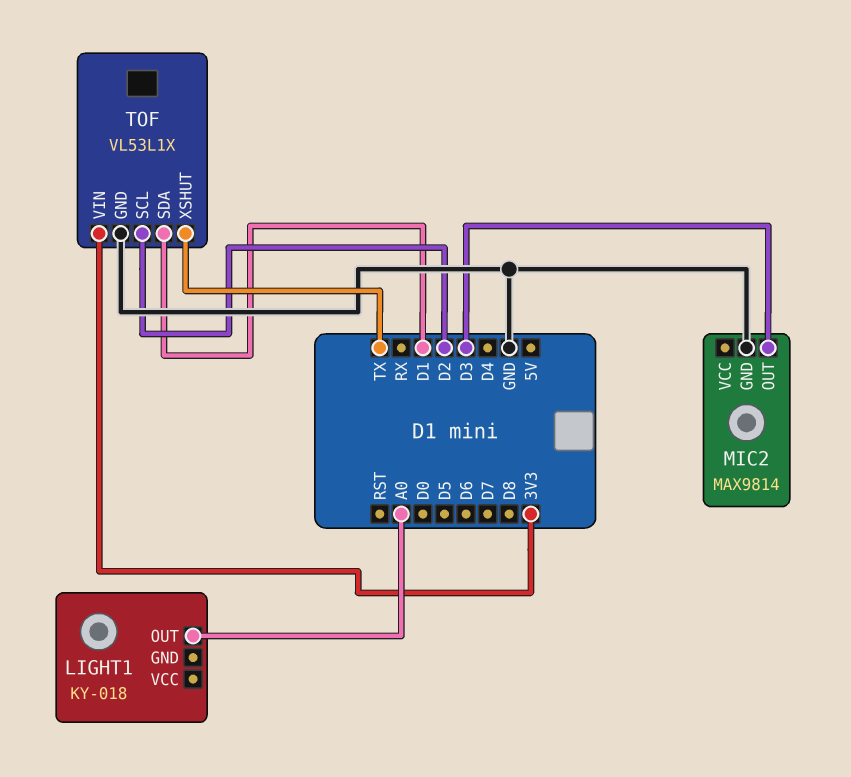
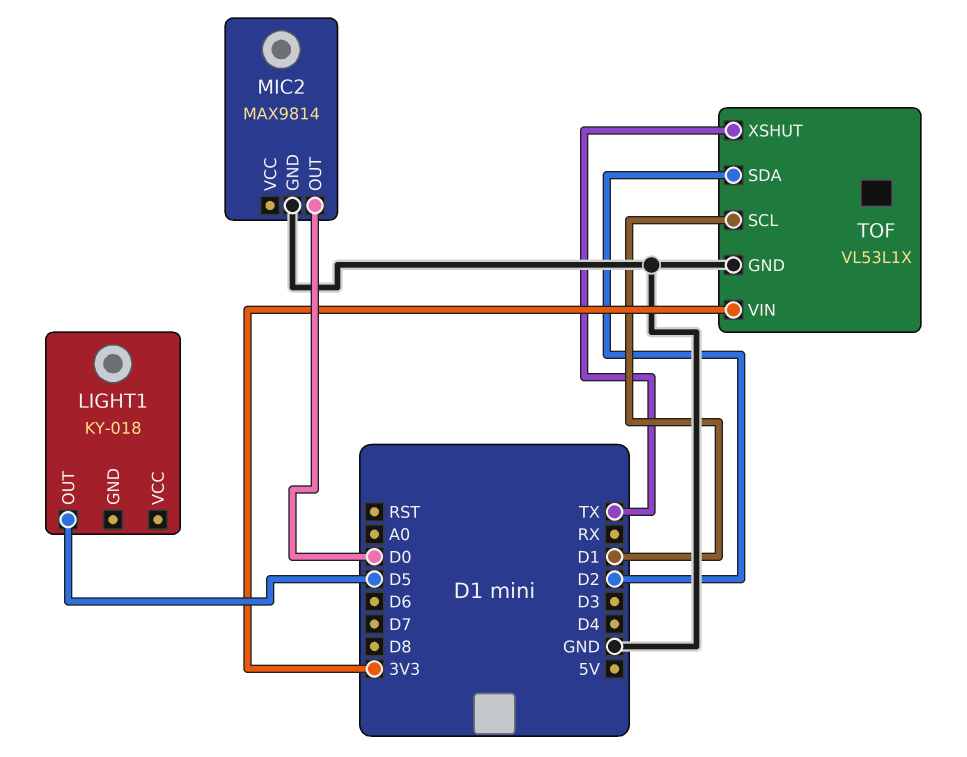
LIGHT1 pin OUT: A0 -> D5
MIC2 pin OUT: D3 -> D0
TOF pin SCL: D2 -> D1
TOF pin SDA: D1 -> D2

